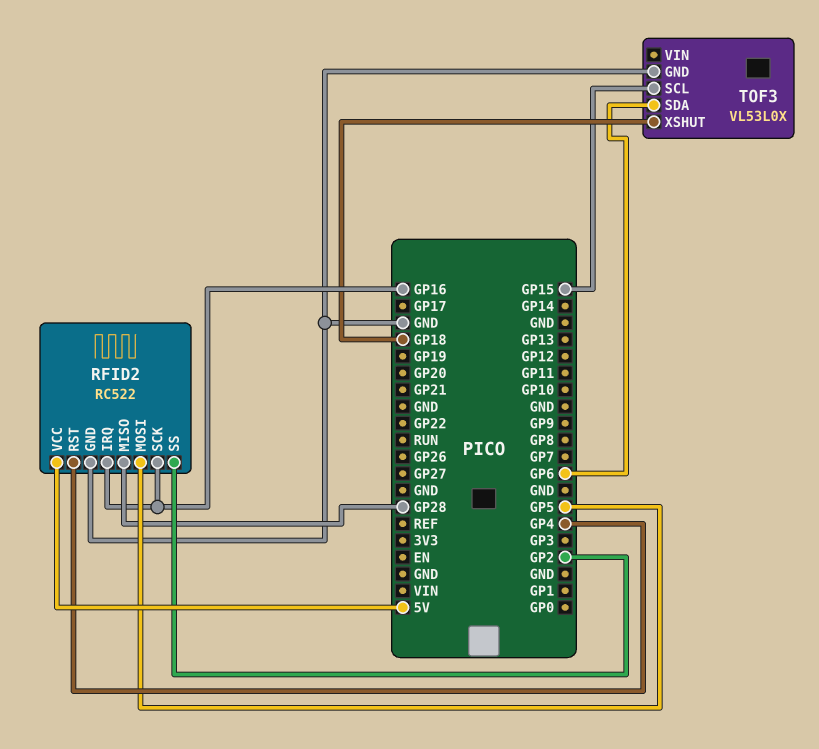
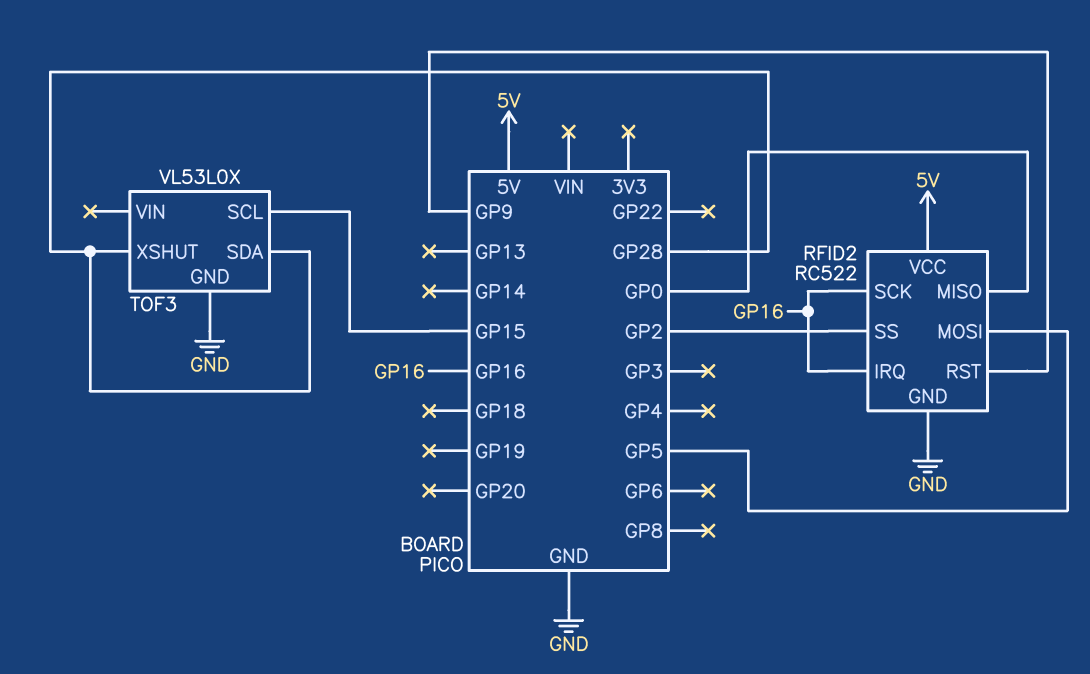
RFID2 pin MISO: GP28 -> GP0
RFID2 pin RST: GP4 -> GP9
TOF3 pin SDA: GP6 -> GP28
TOF3 pin XSHUT: GP18 -> GP28

